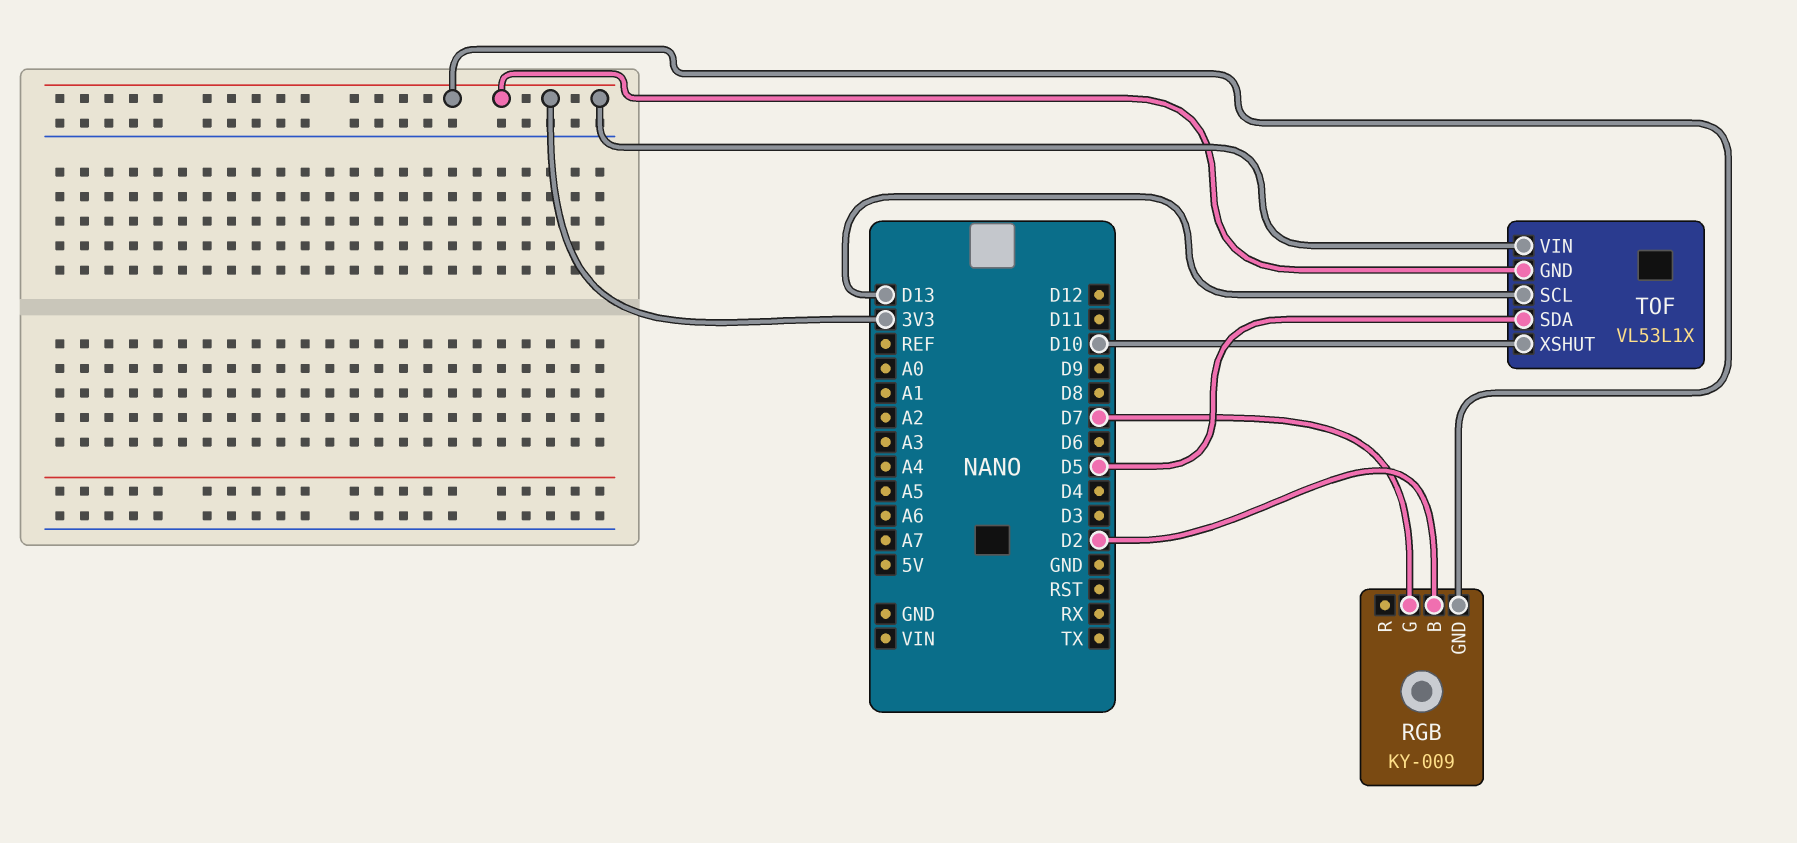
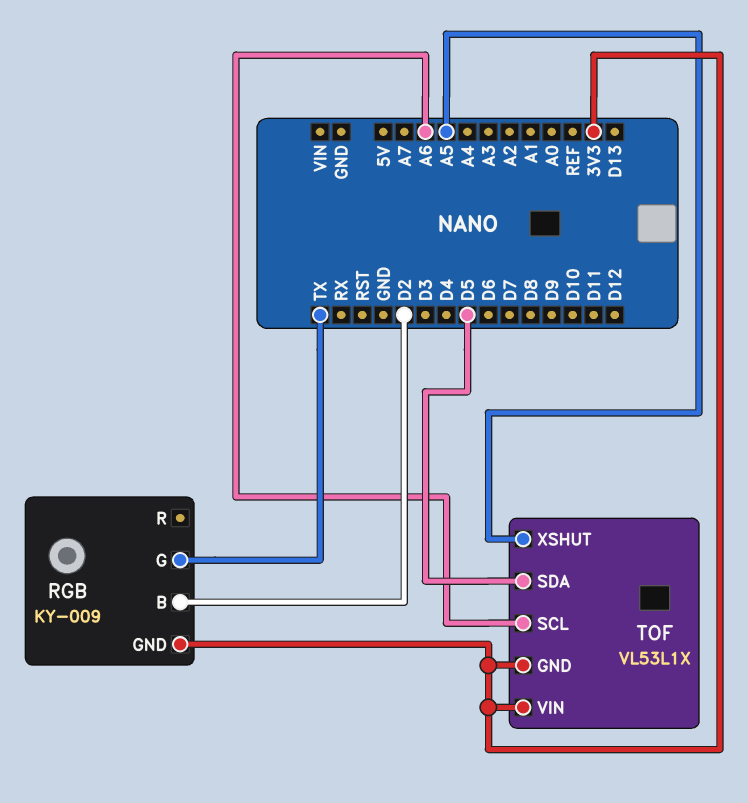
RGB pin G: D7 -> TX
TOF pin SCL: D13 -> A6
TOF pin XSHUT: D10 -> A5

